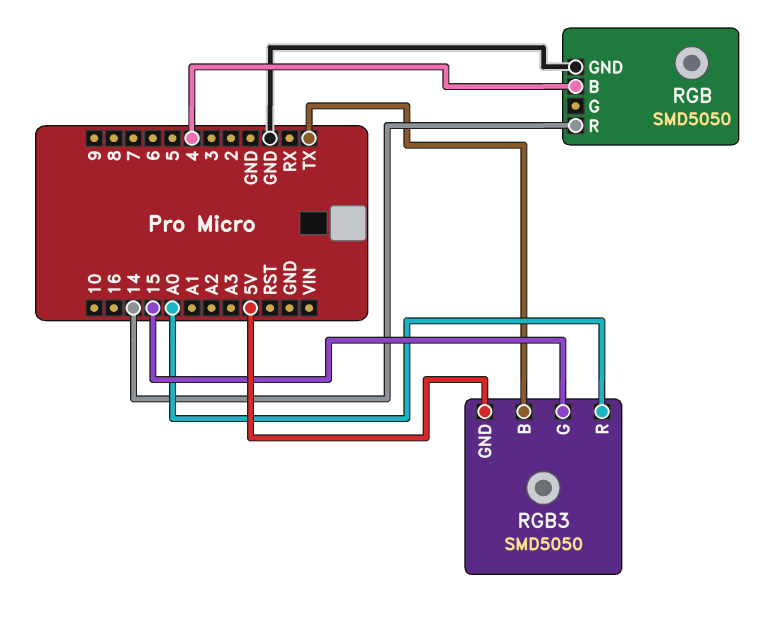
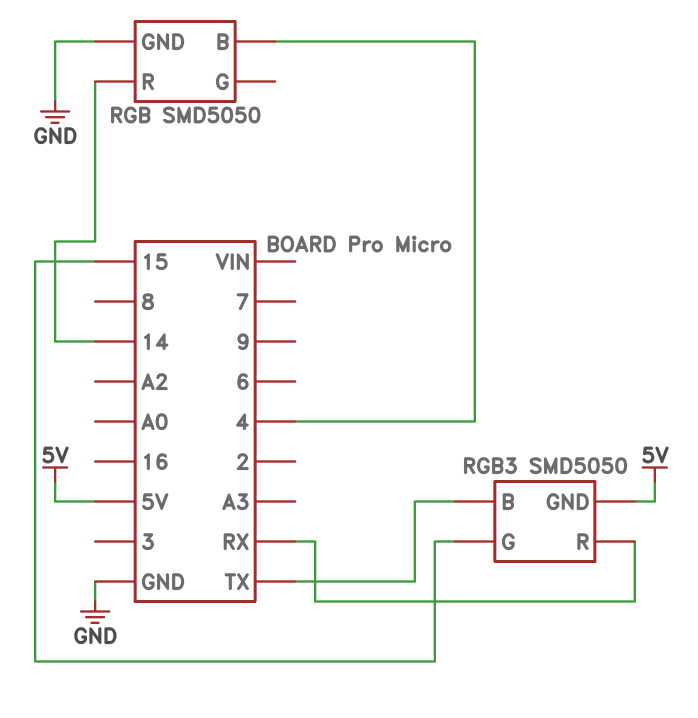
RGB3 pin R: A0 -> RX

